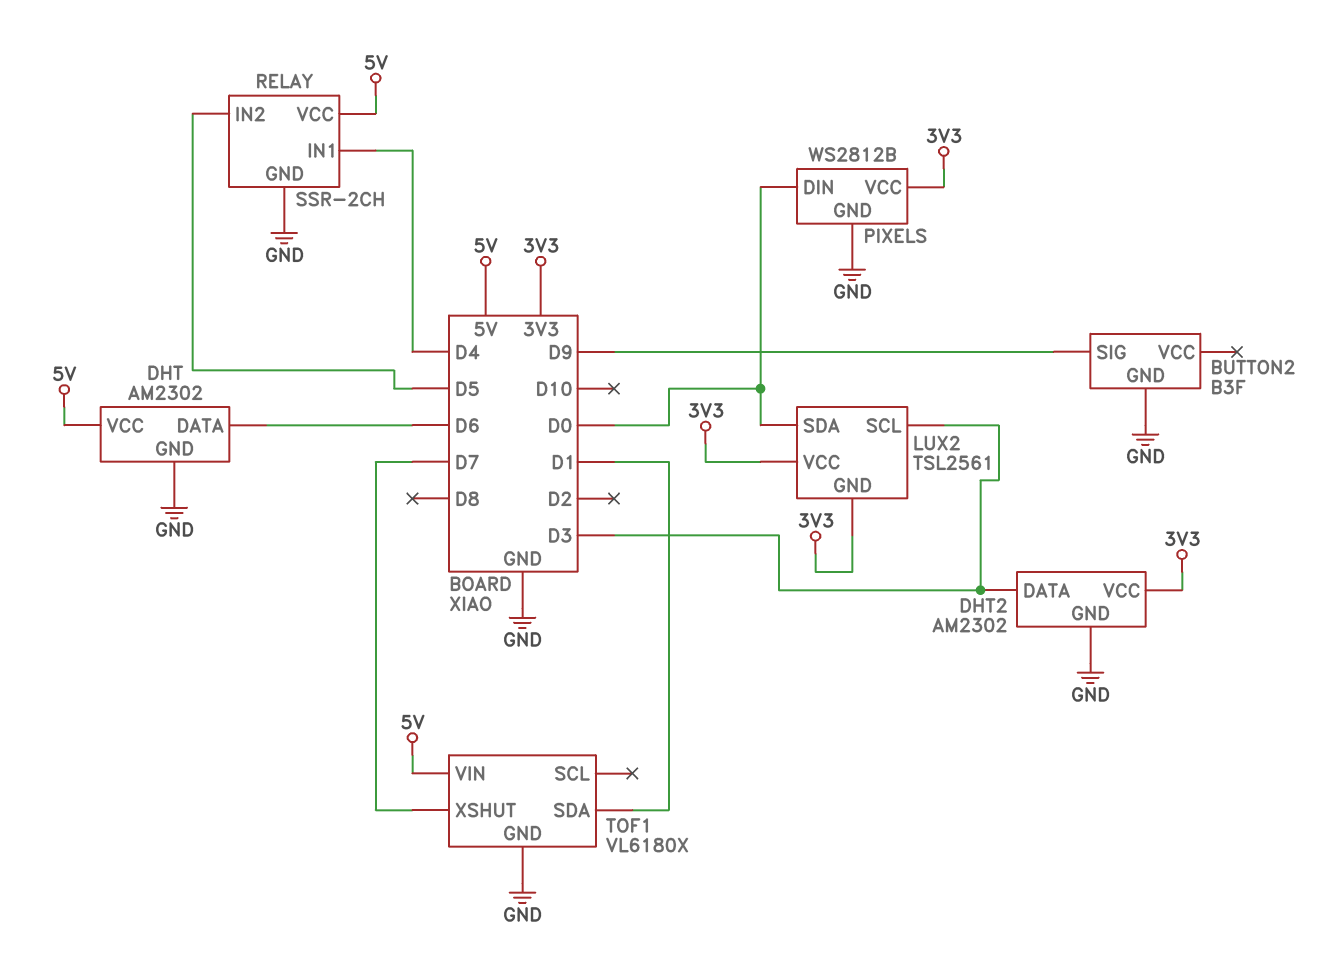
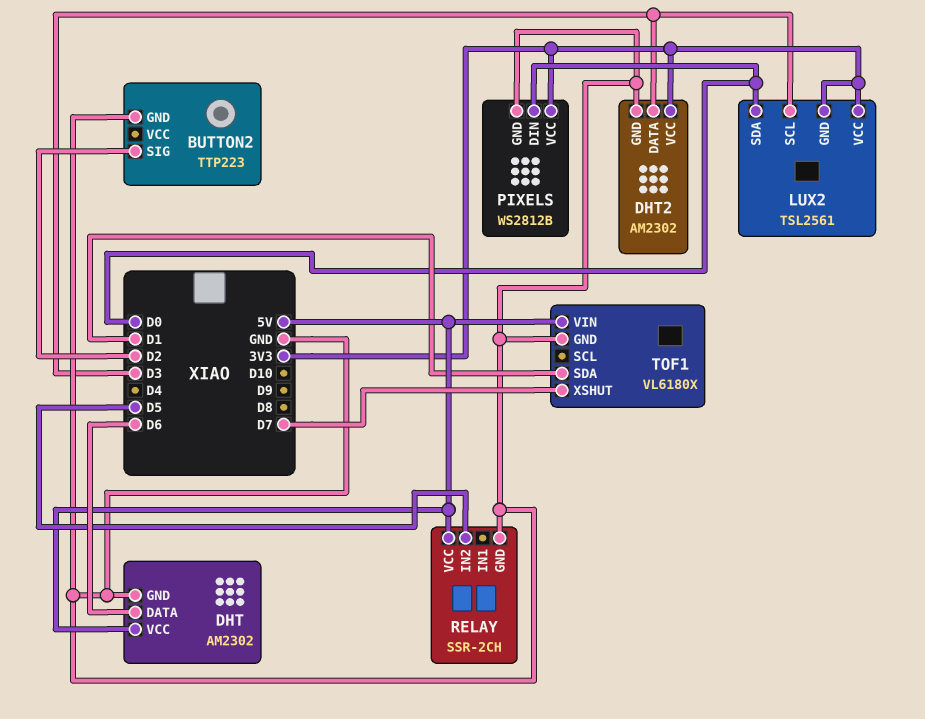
BUTTON2: B3F -> TTP223
BUTTON2 pin SIG: D9 -> D2
RELAY pin IN1: D4 -> none

